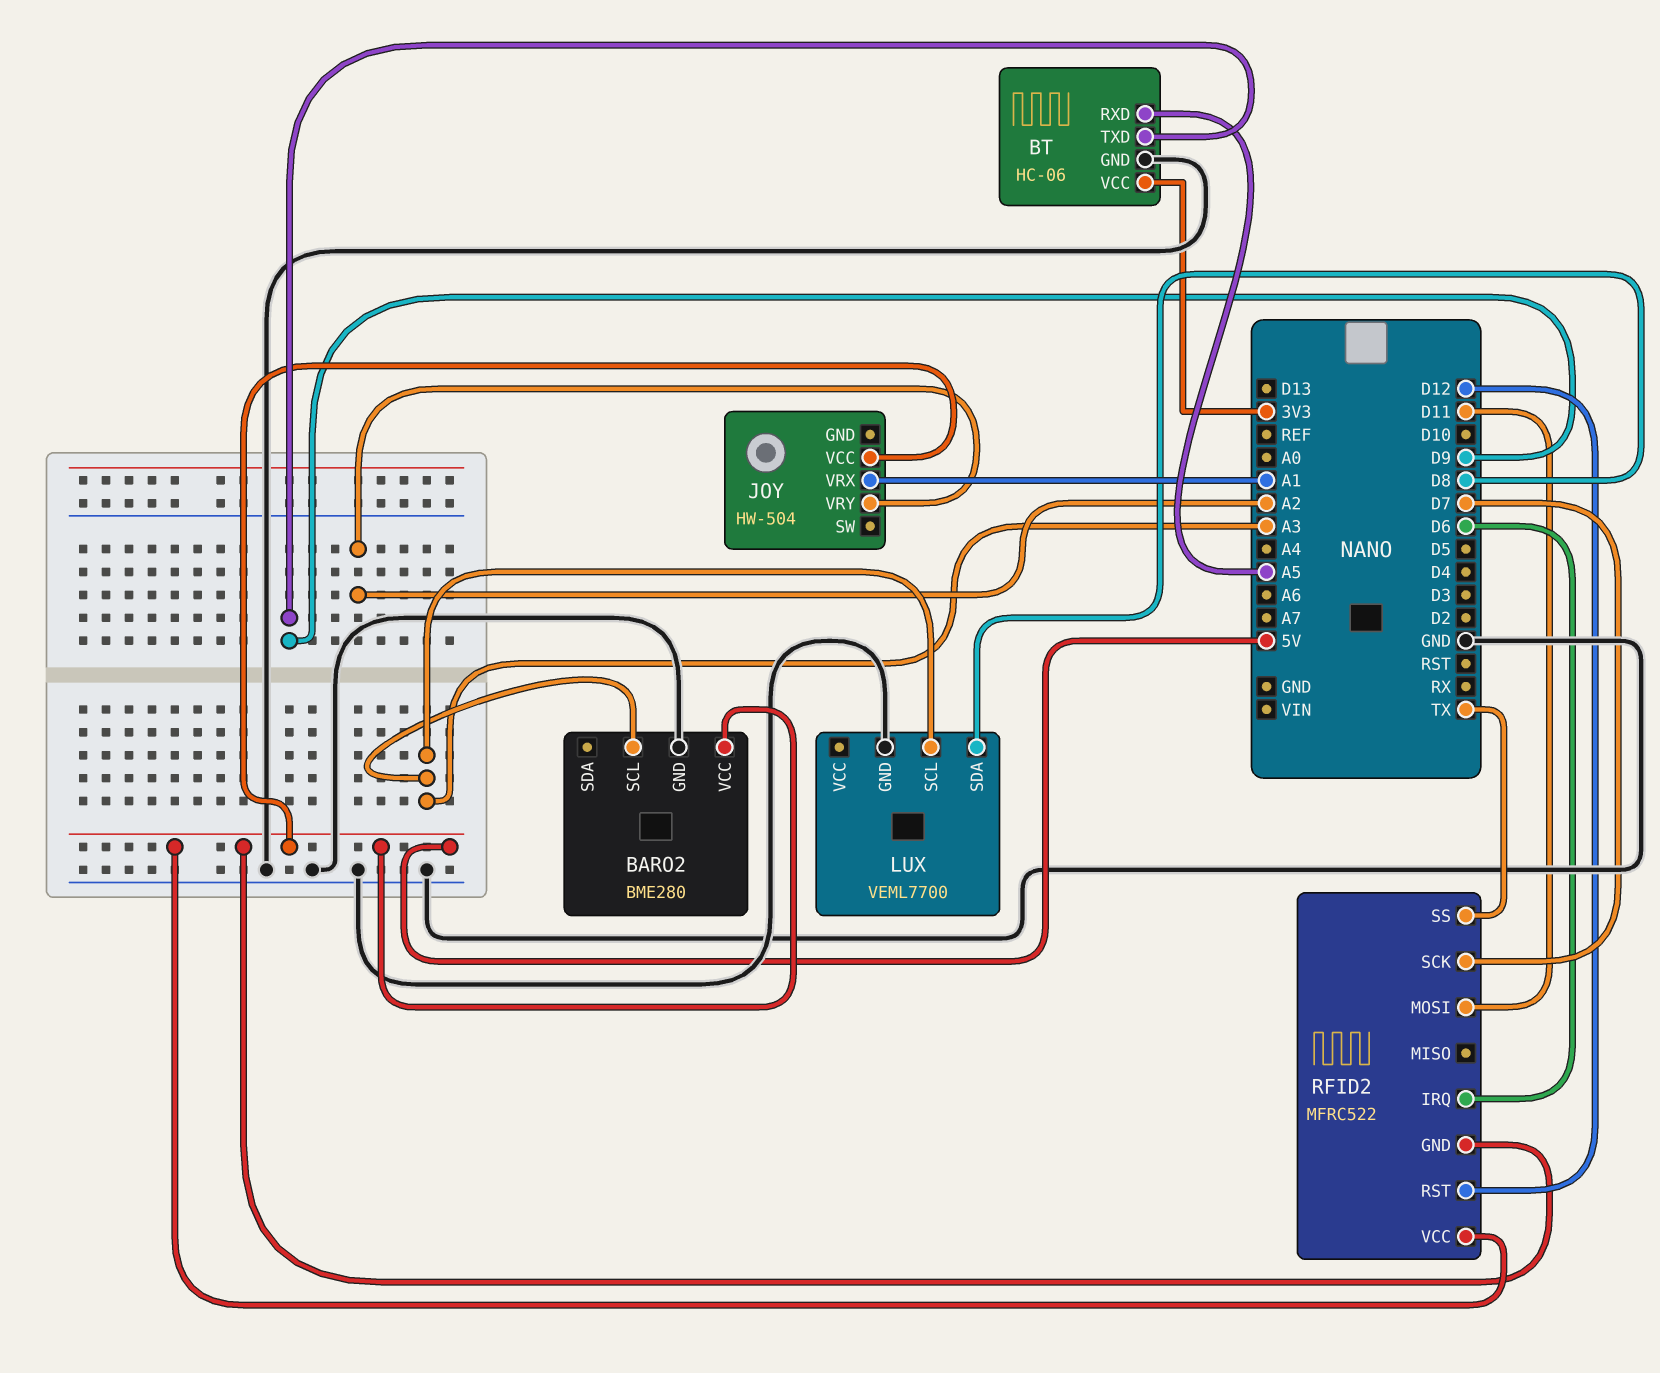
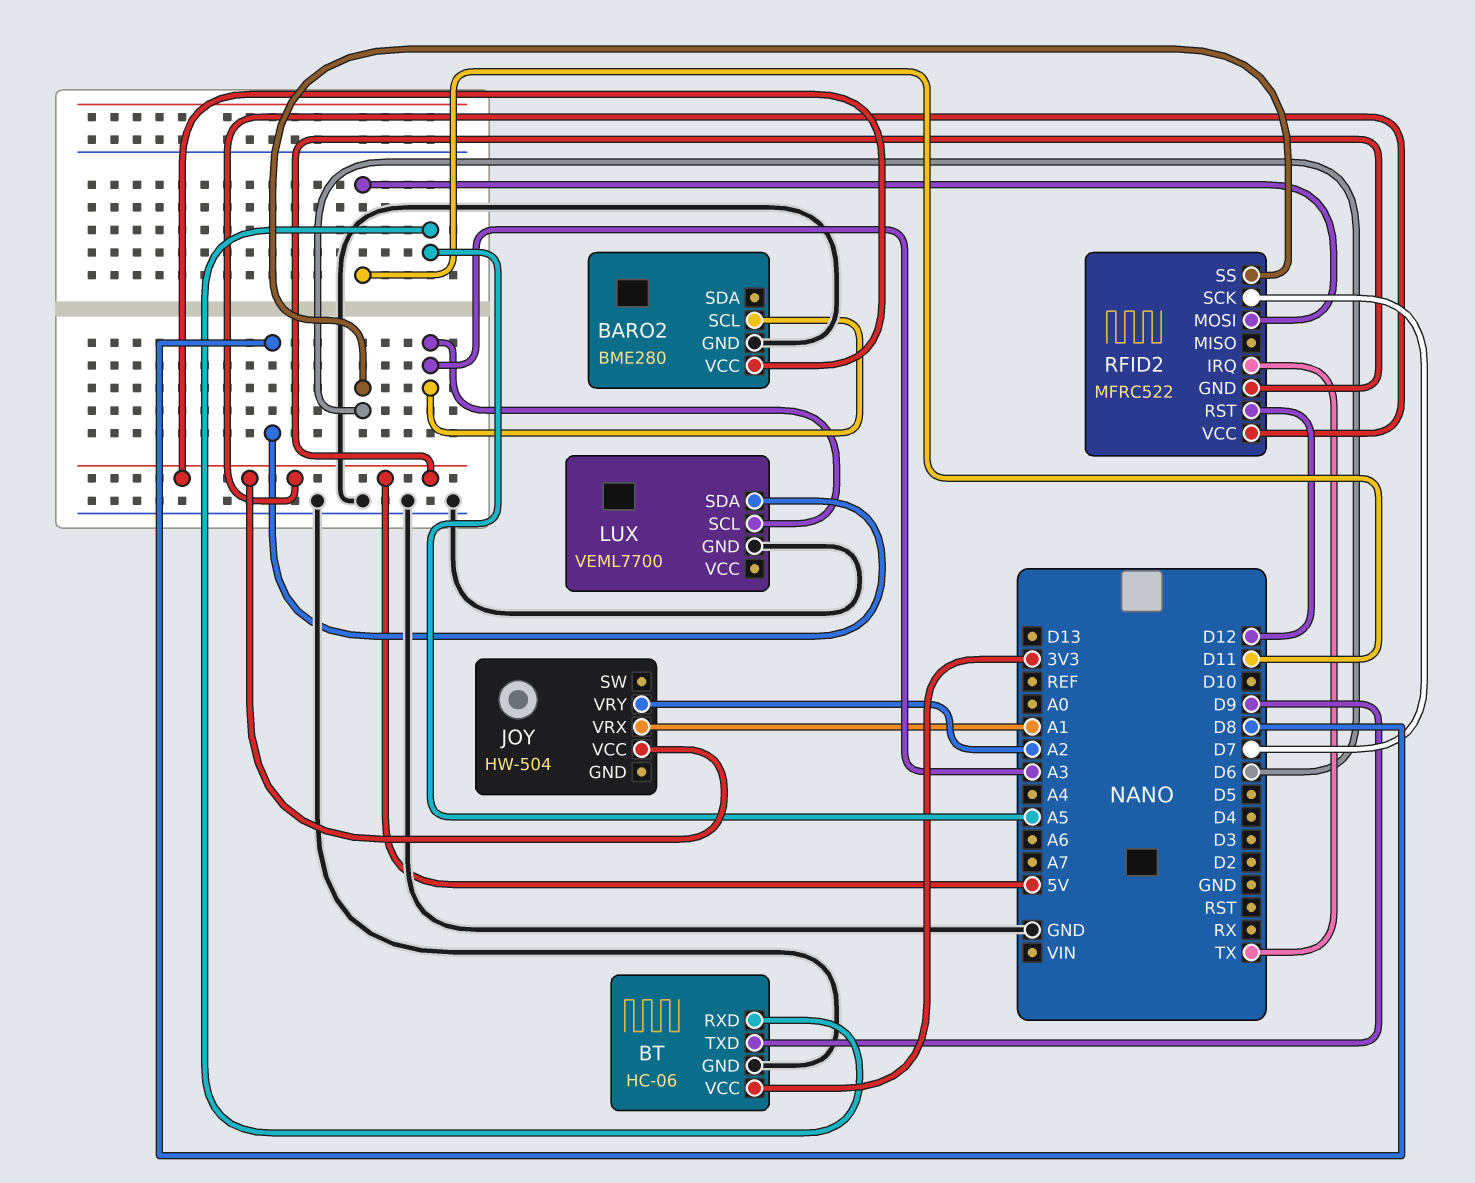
RFID2 pin IRQ: D6 -> TX
RFID2 pin SS: TX -> D6

